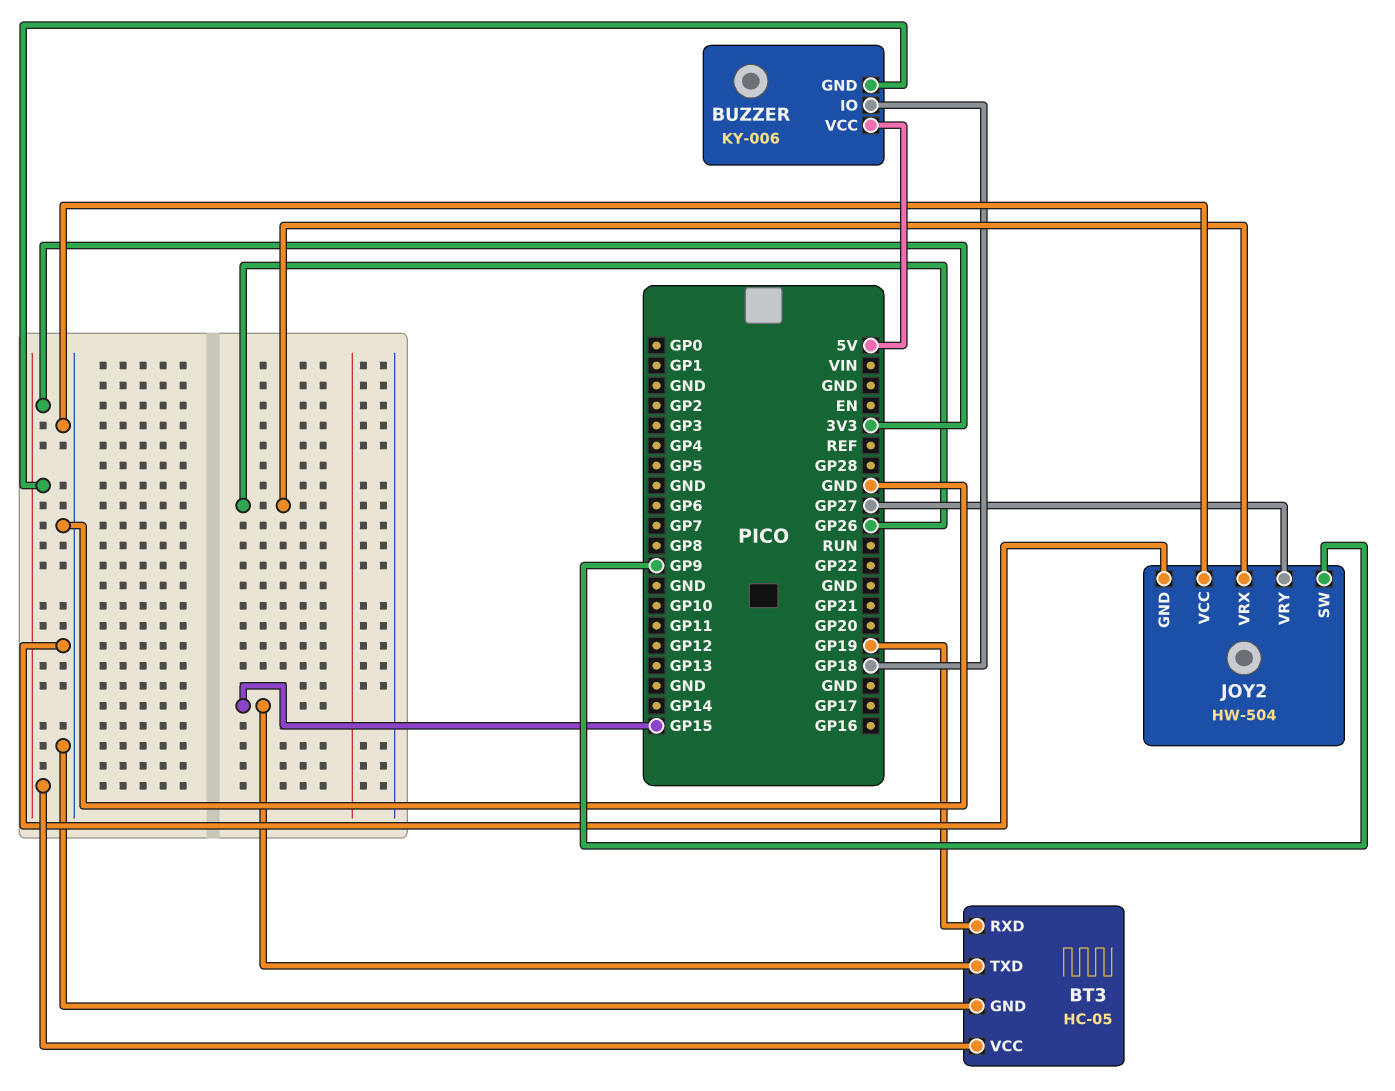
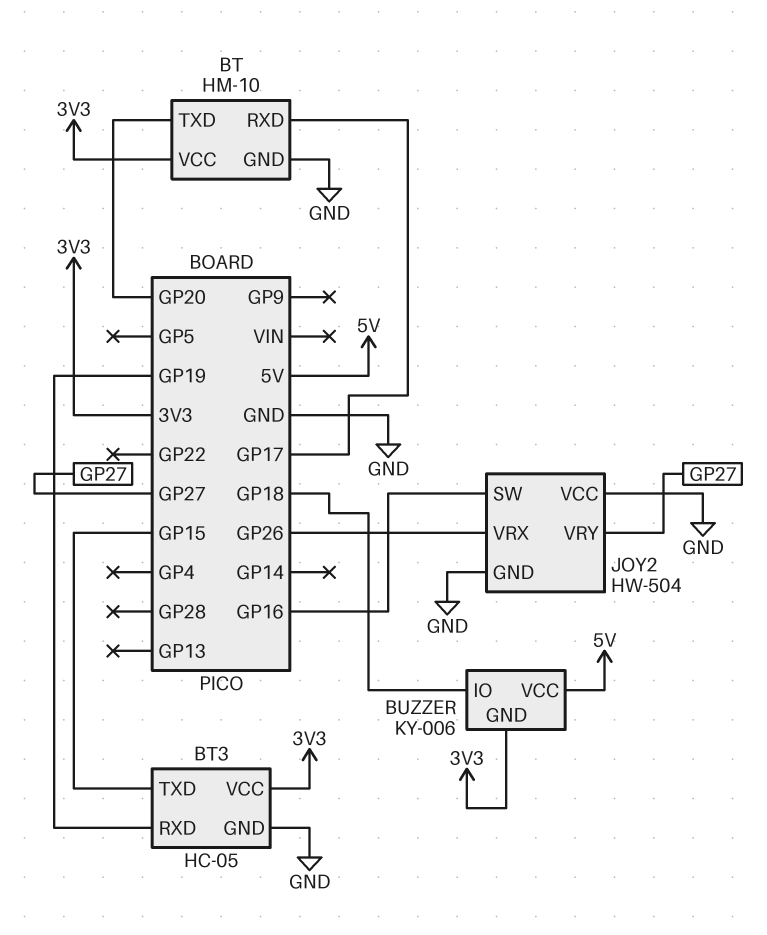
BT: none -> HM-10
BT pin GND: none -> GND
BT pin RXD: none -> GP17
BT pin TXD: none -> GP20
BT pin VCC: none -> 3V3
JOY2 pin SW: GP9 -> GP16

